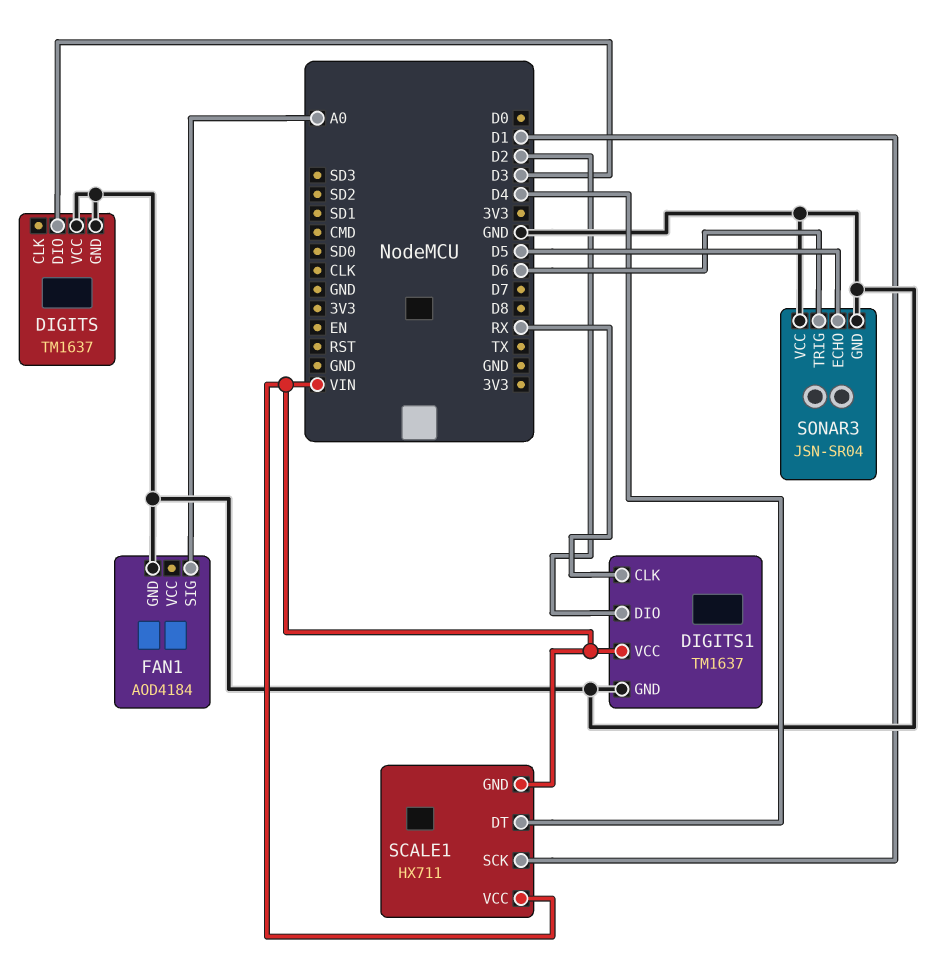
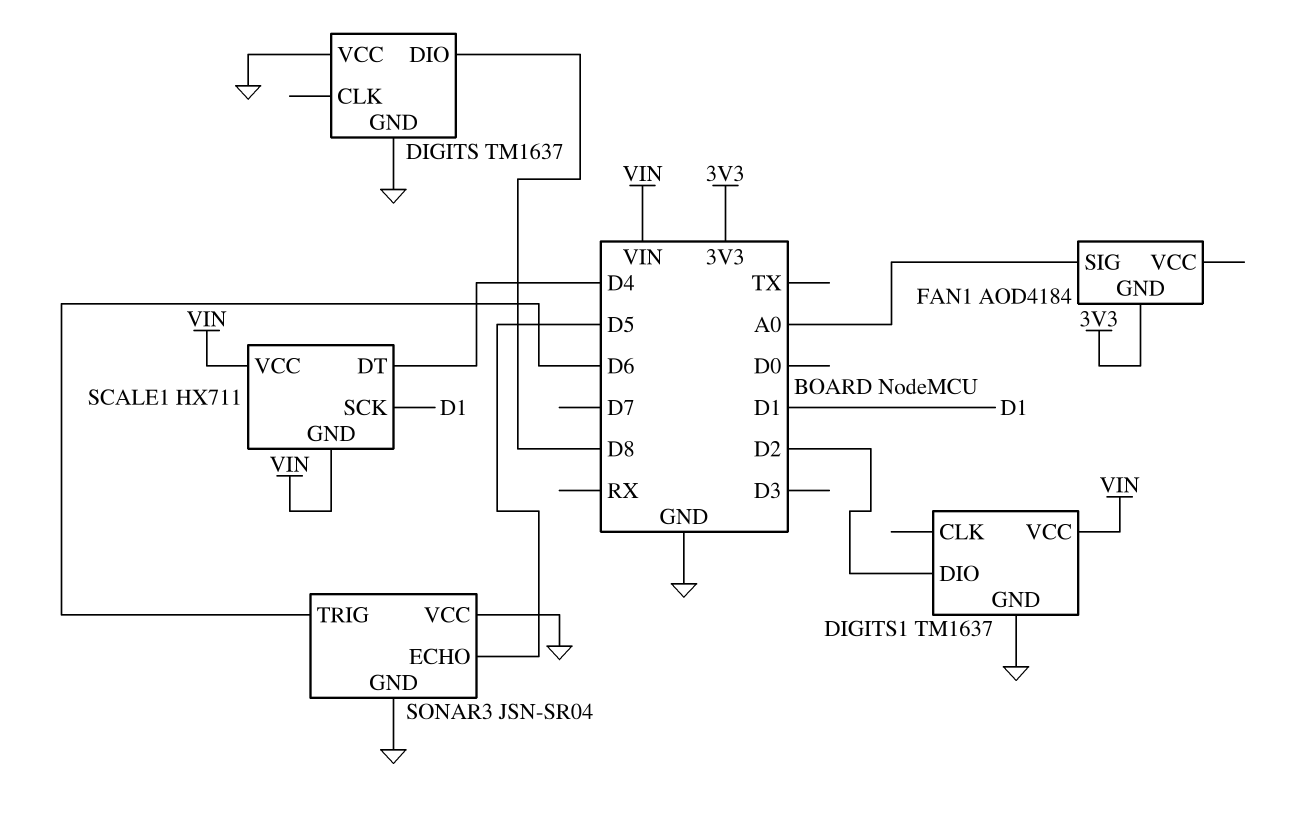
DIGITS pin DIO: D3 -> D8
DIGITS1 pin CLK: RX -> none
FAN1 pin GND: GND -> 3V3

